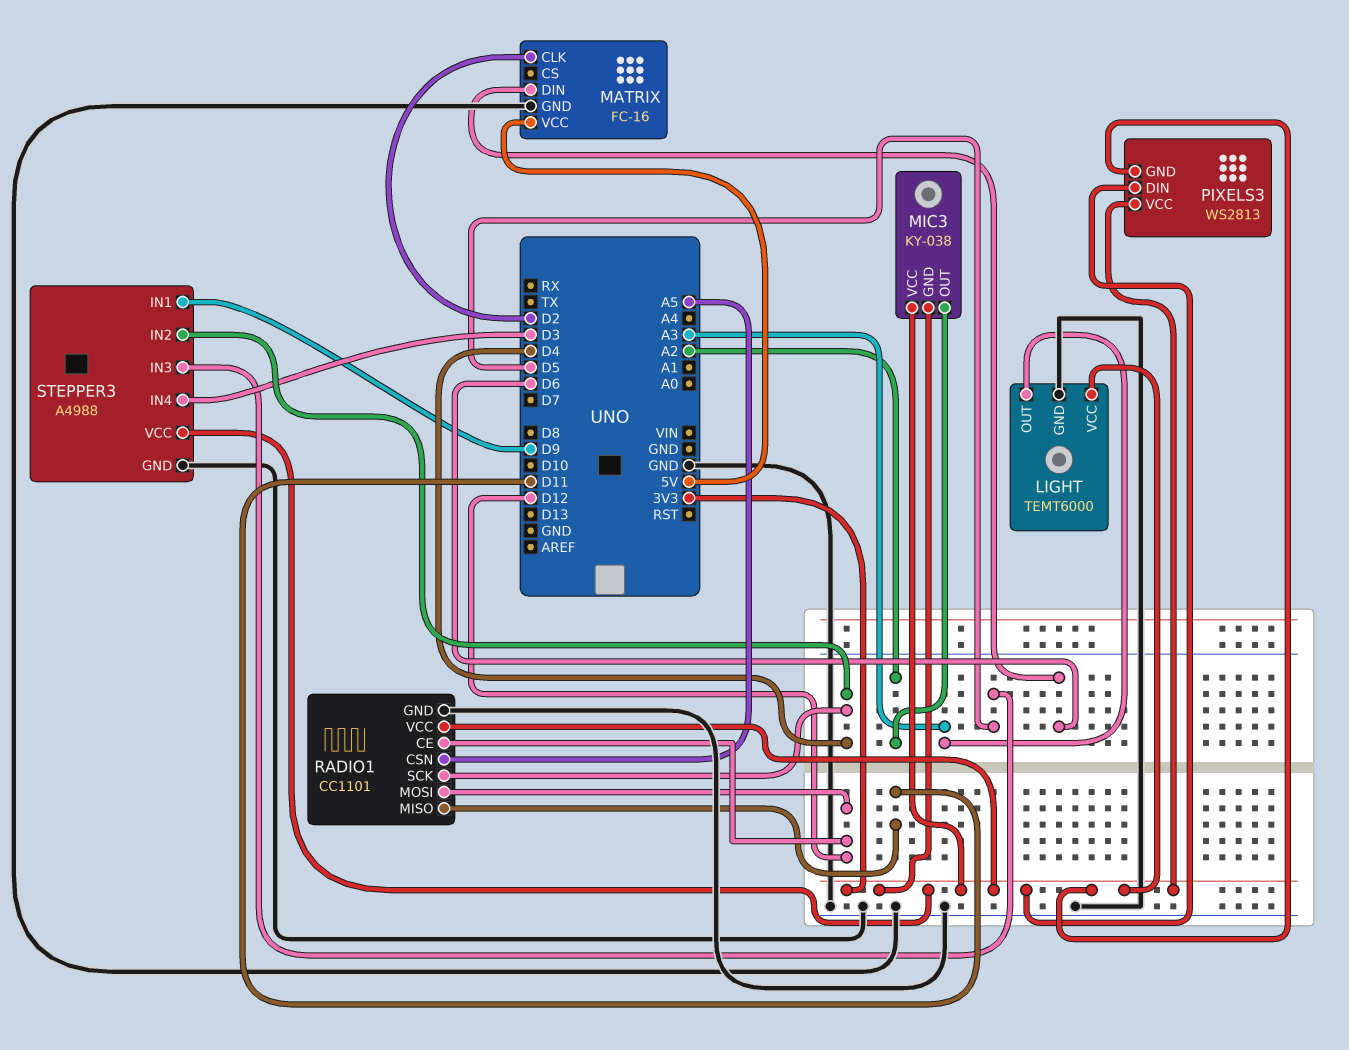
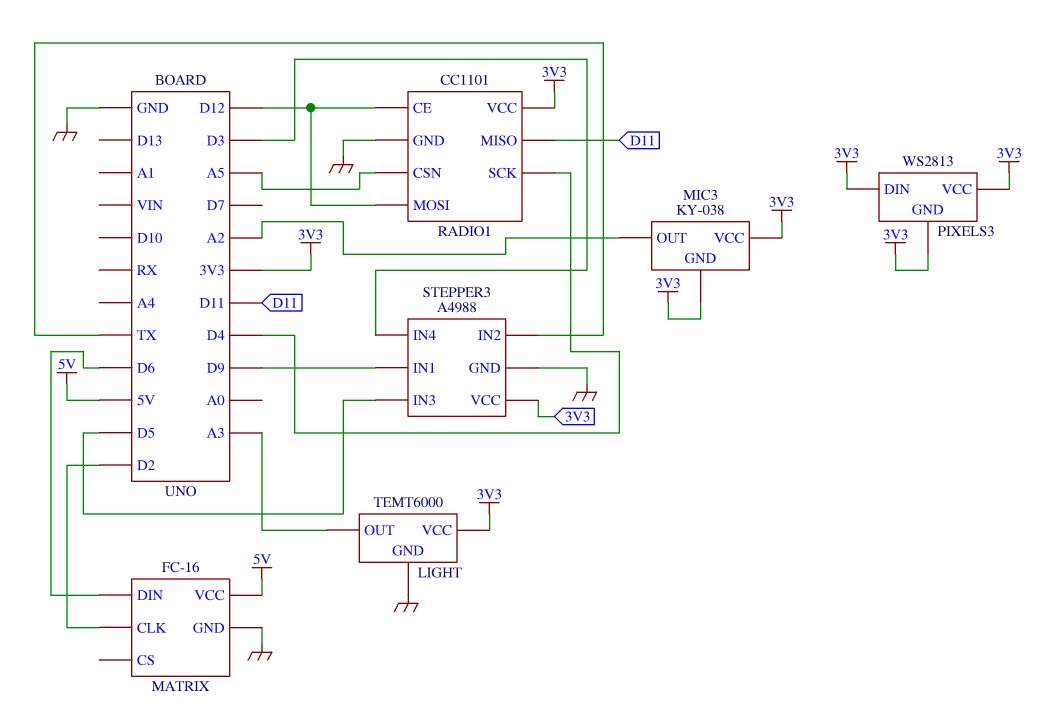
STEPPER3 pin IN2: D4 -> TX

